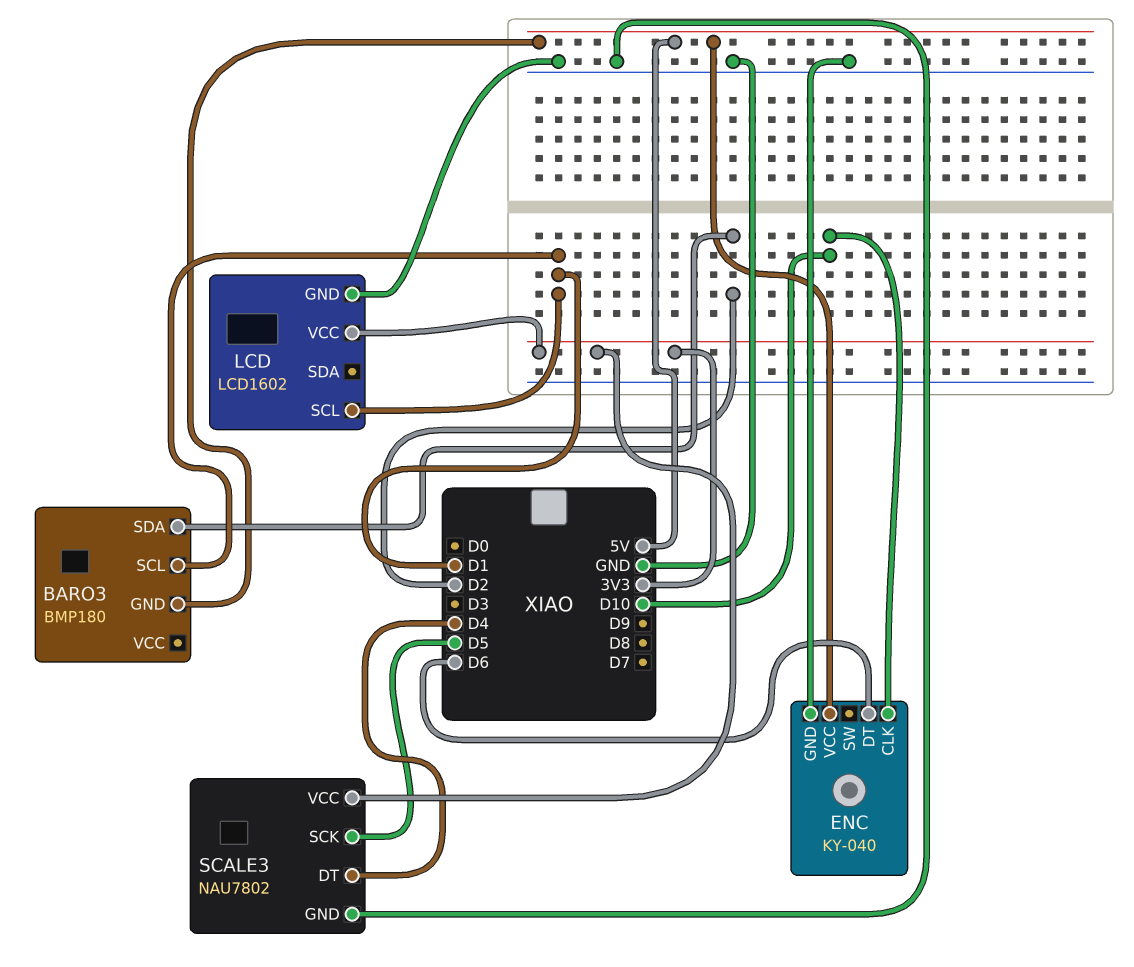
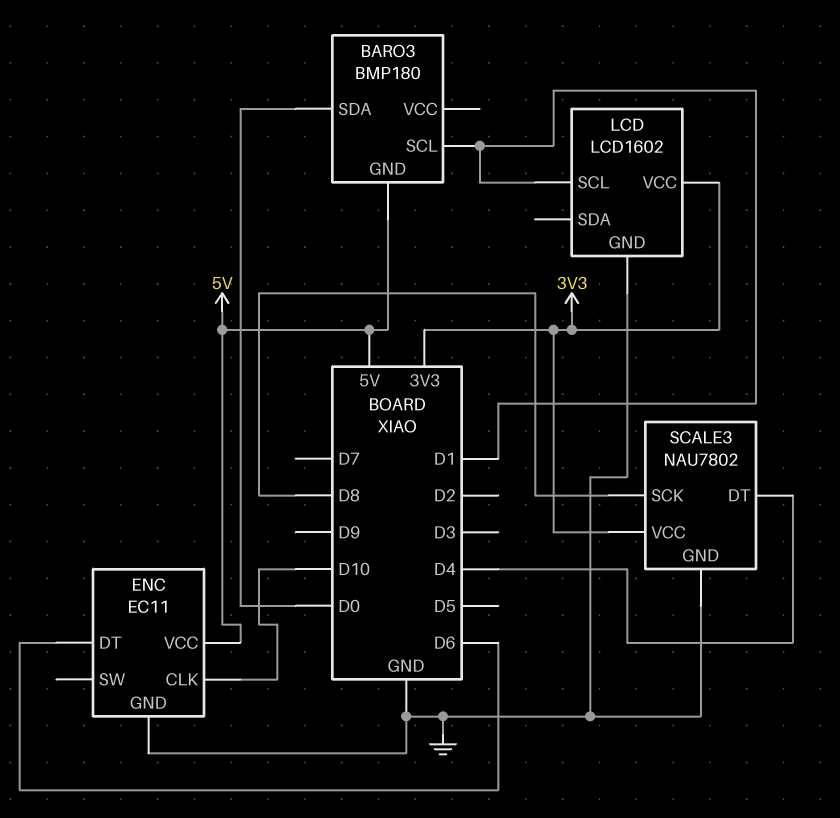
BARO3 pin SDA: D2 -> D0
ENC: KY-040 -> EC11
SCALE3 pin SCK: D5 -> D8

